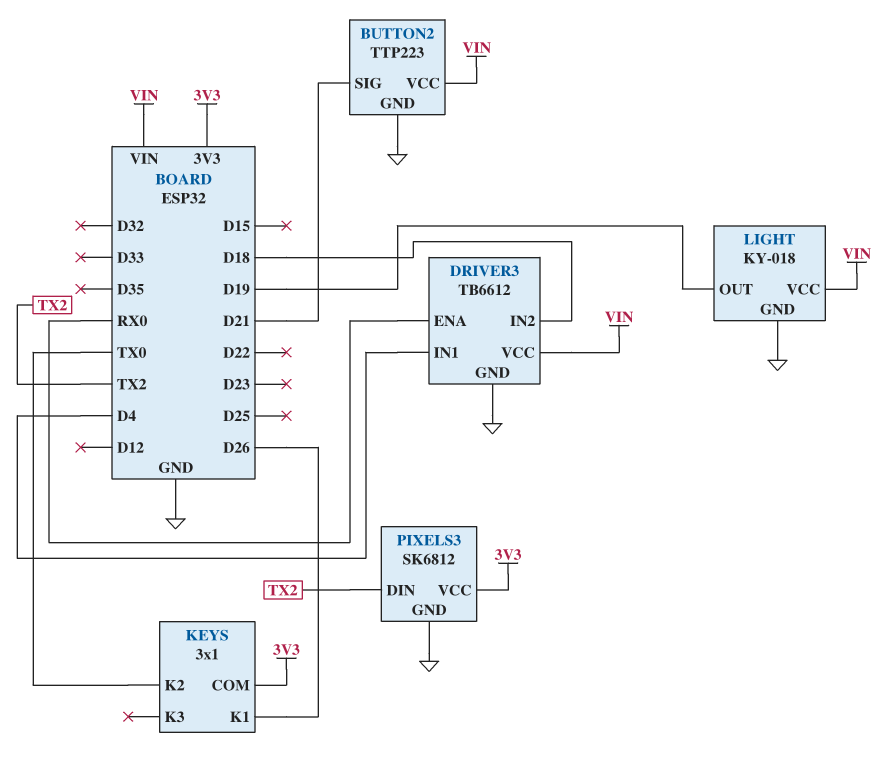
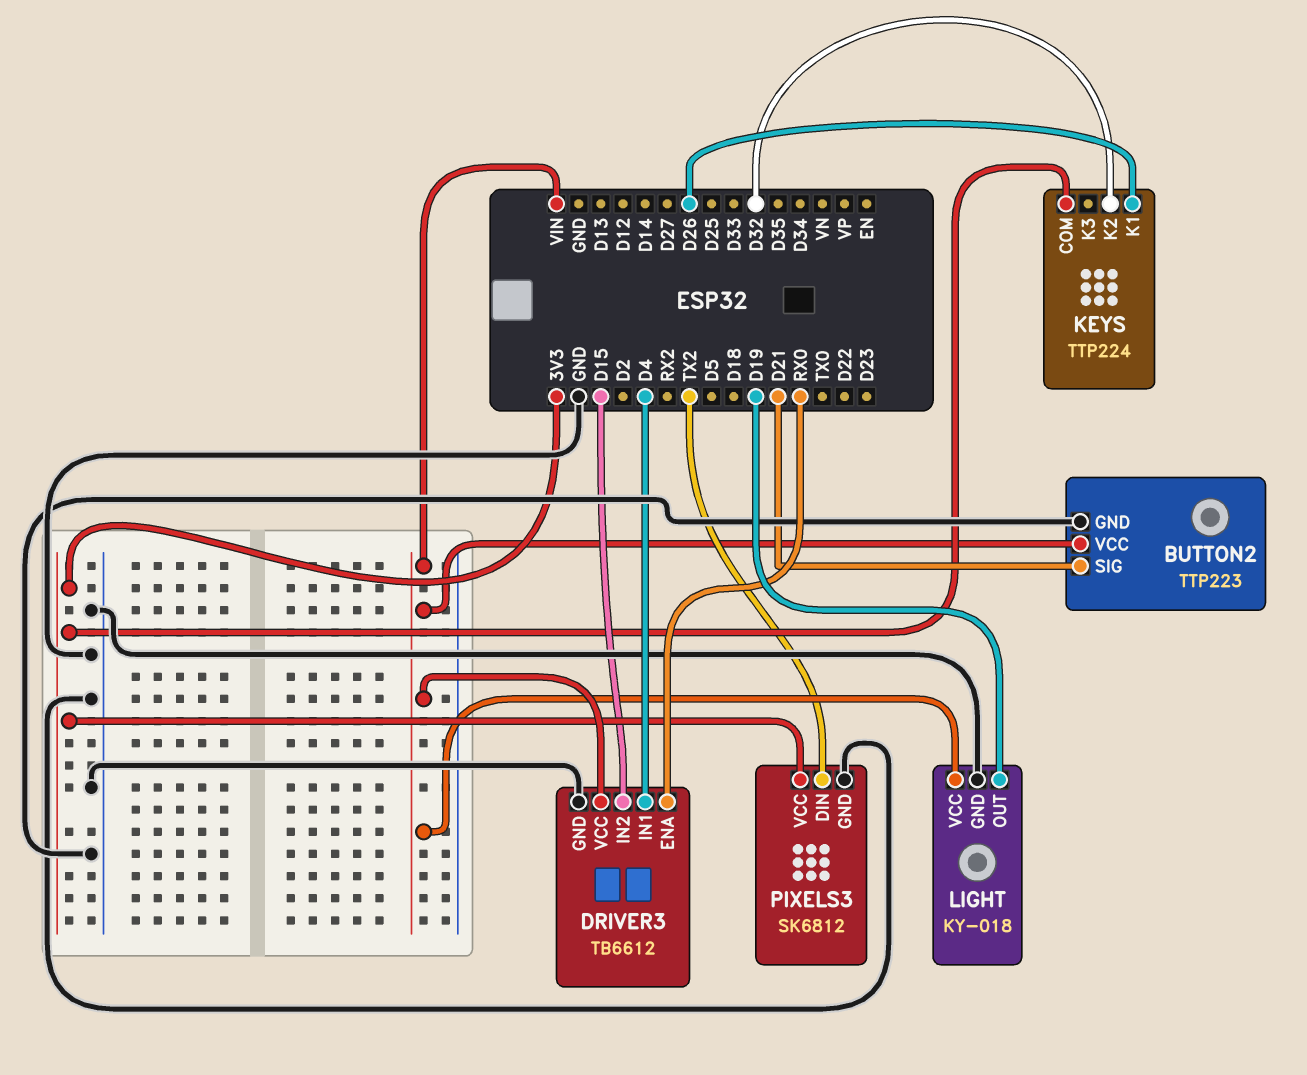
DRIVER3 pin IN2: D18 -> D15
KEYS: 3x1 -> TTP224
KEYS pin K2: TX0 -> D32

